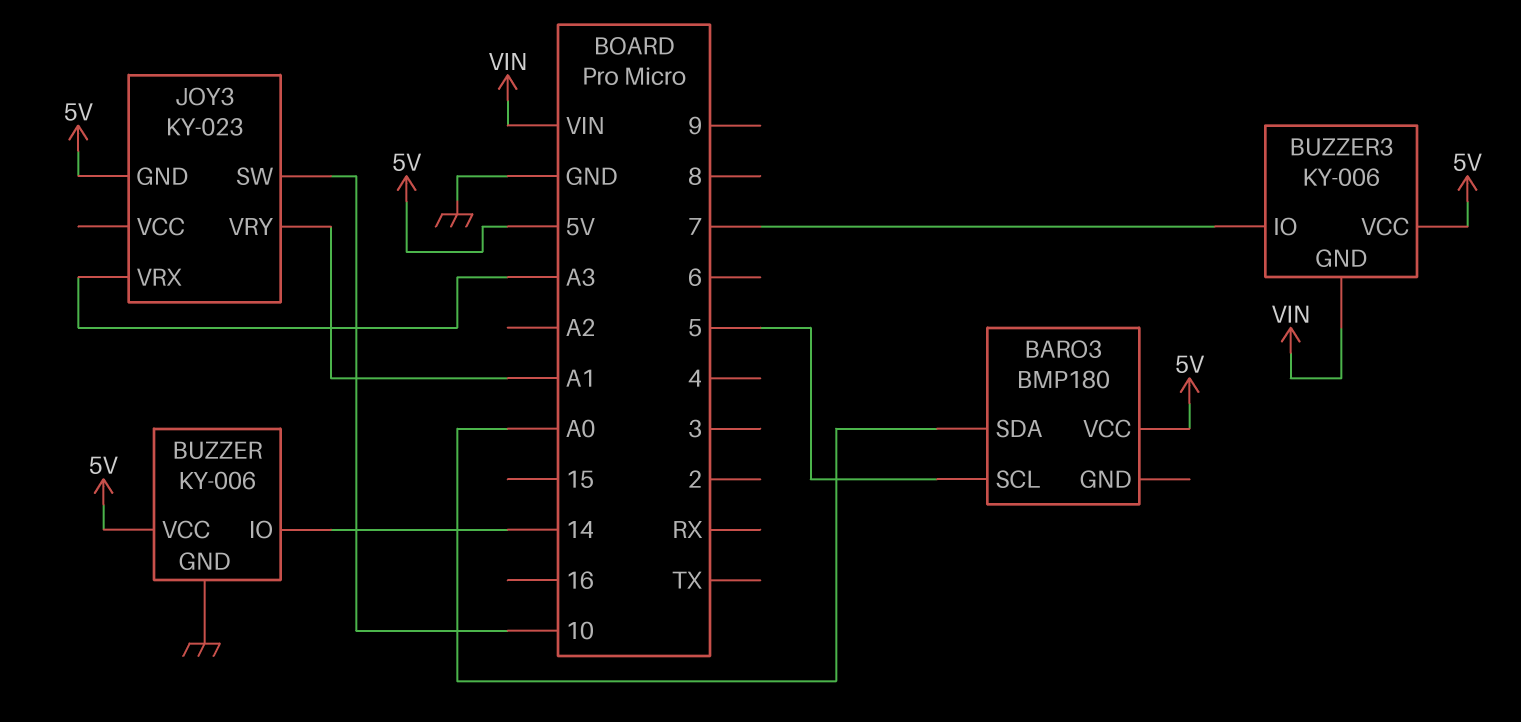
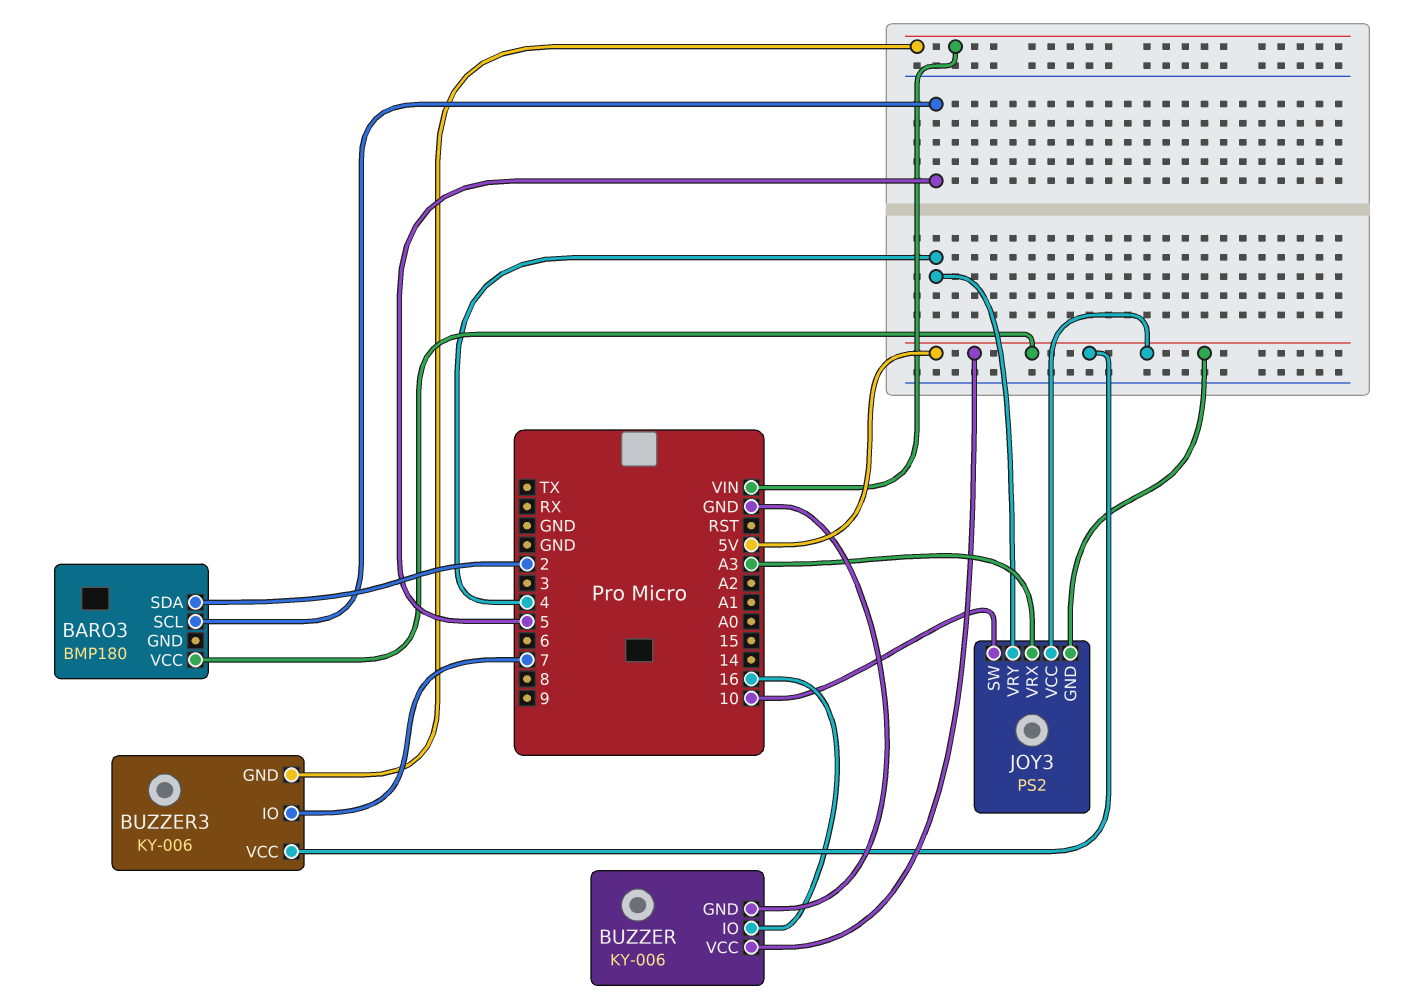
BARO3 pin SDA: A0 -> 2
BUZZER pin IO: 14 -> 16
JOY3: KY-023 -> PS2
JOY3 pin VCC: none -> 5V
JOY3 pin VRY: A1 -> 4

